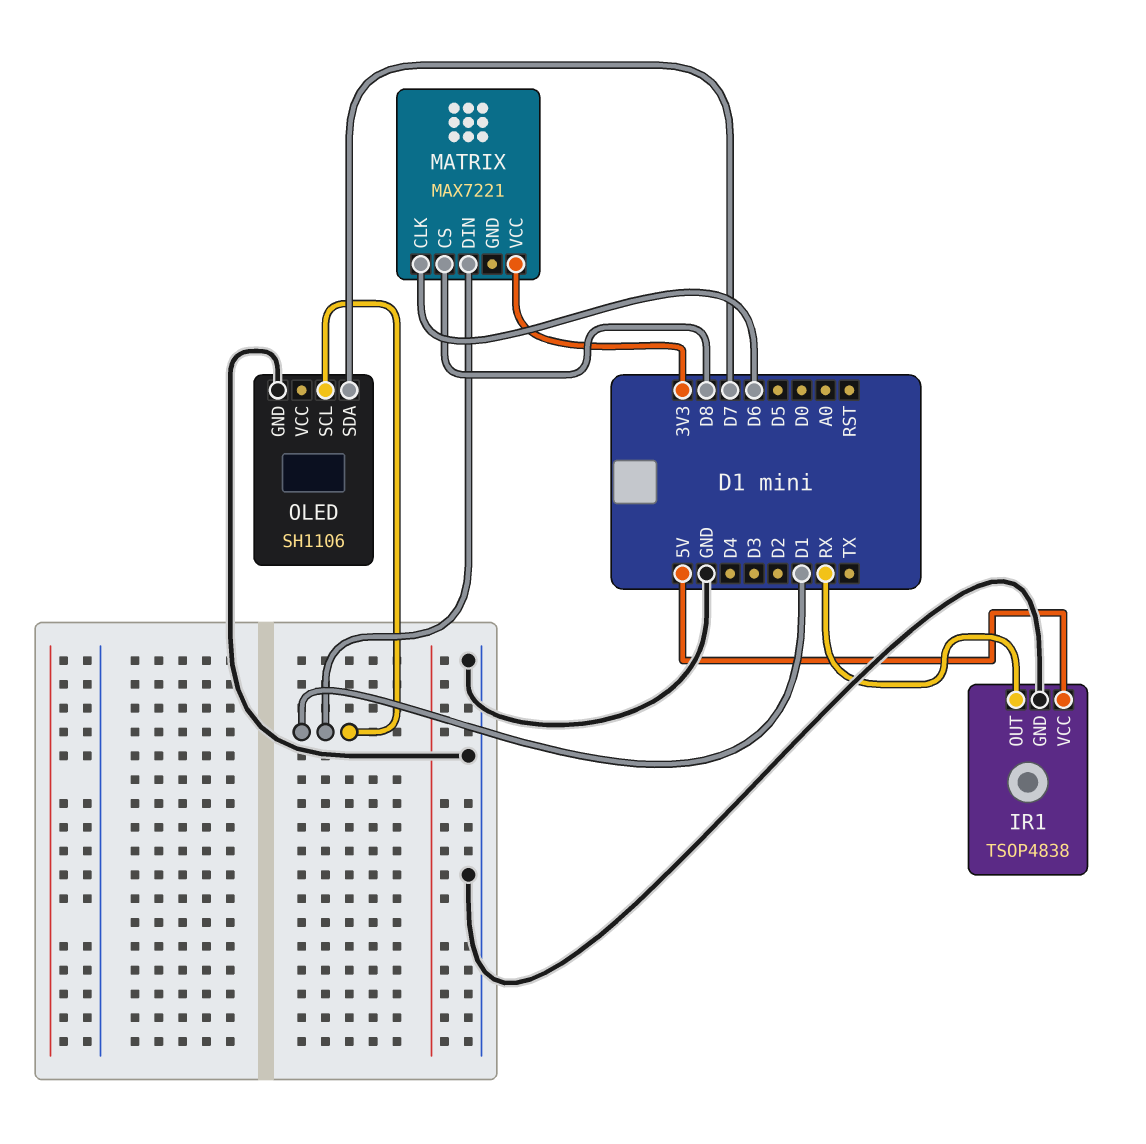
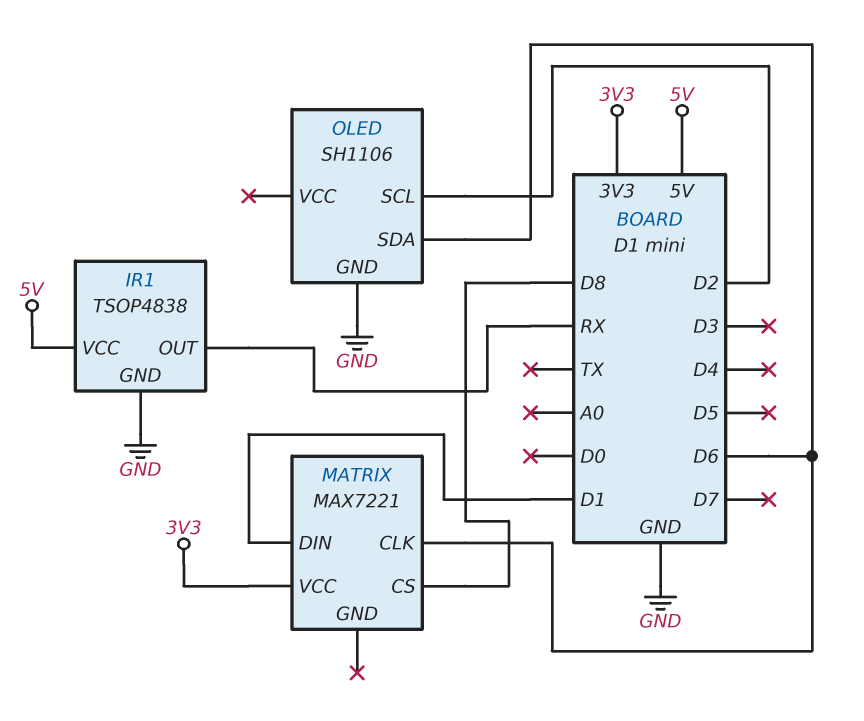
OLED pin SCL: D1 -> D2
OLED pin SDA: D7 -> D6

